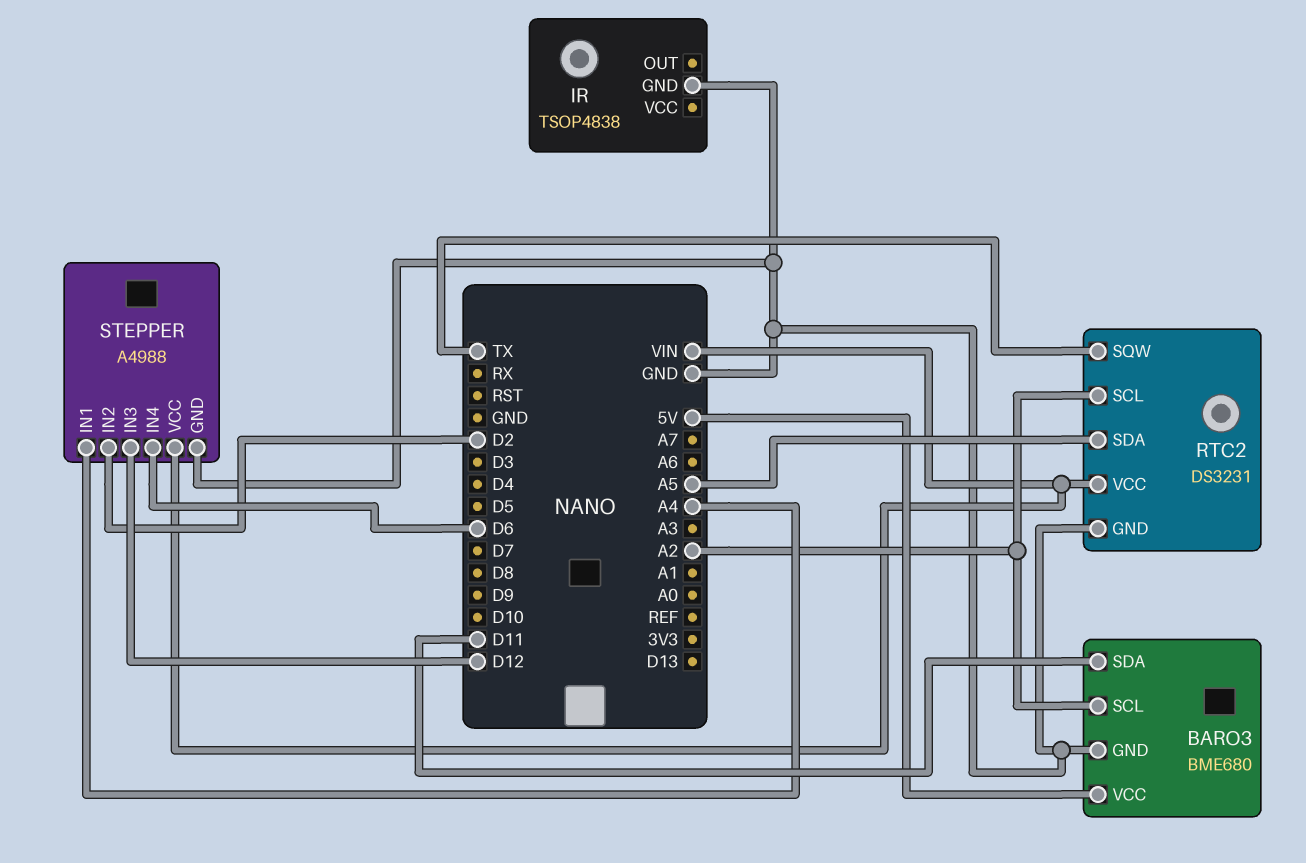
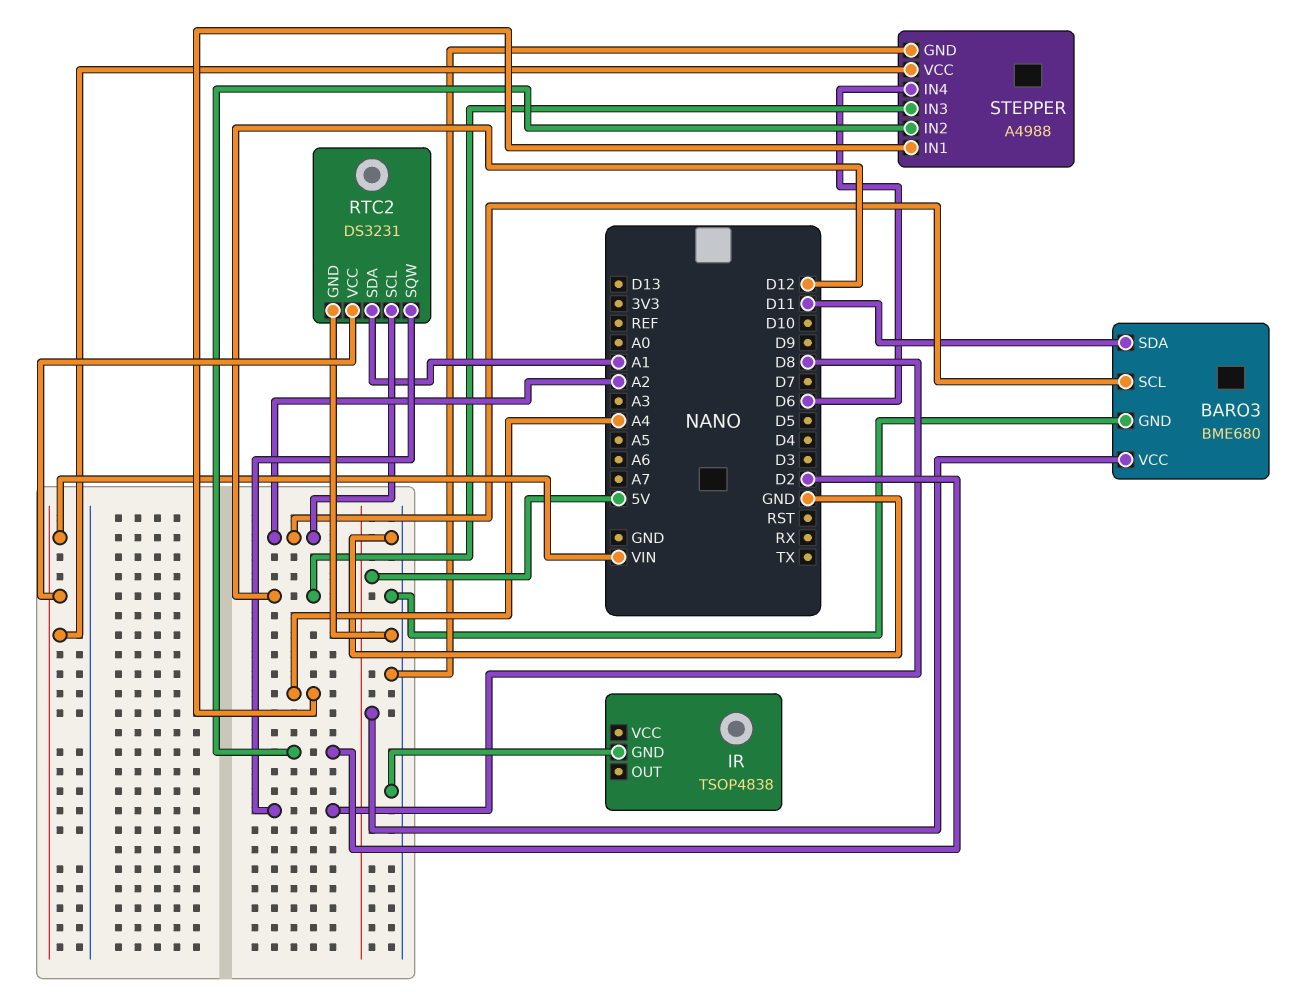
RTC2 pin SDA: A5 -> A1
RTC2 pin SQW: TX -> D8

